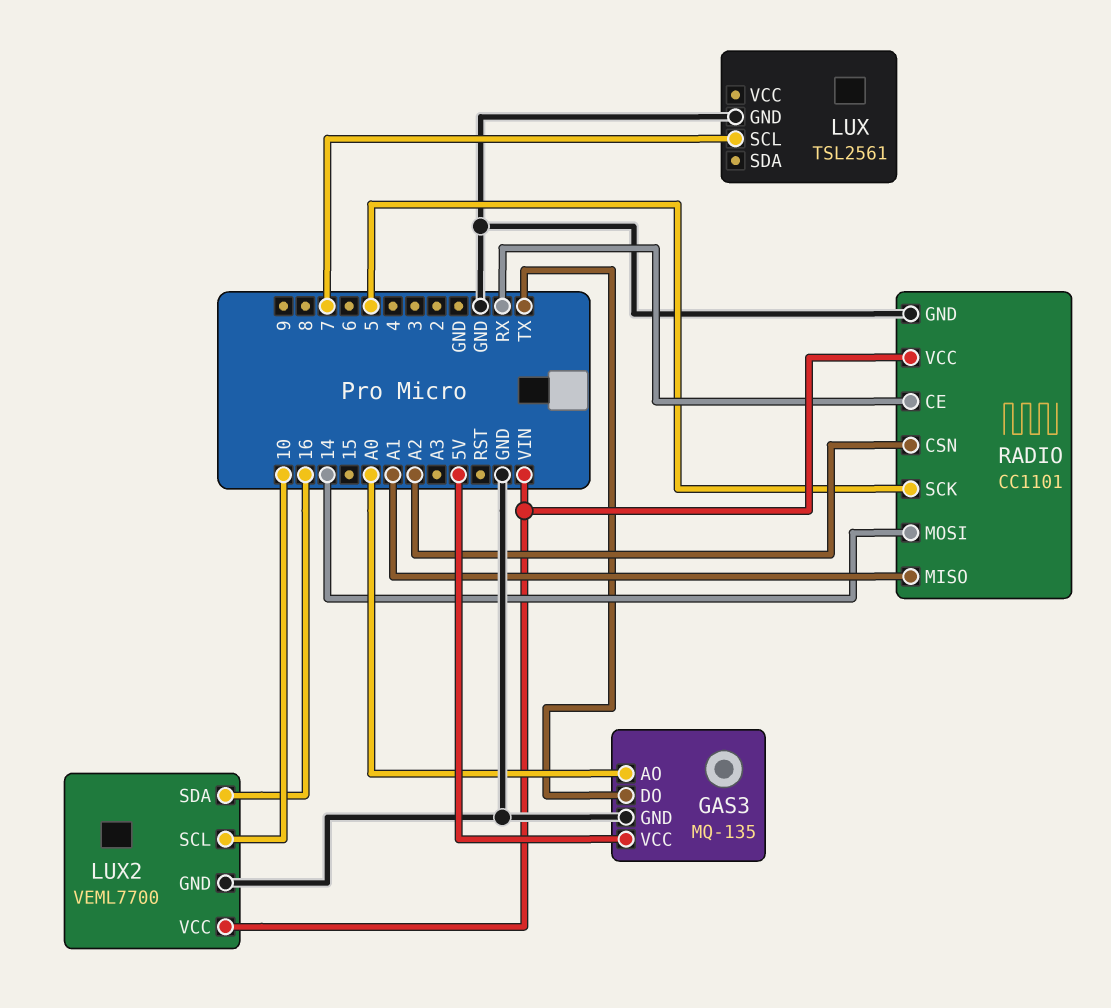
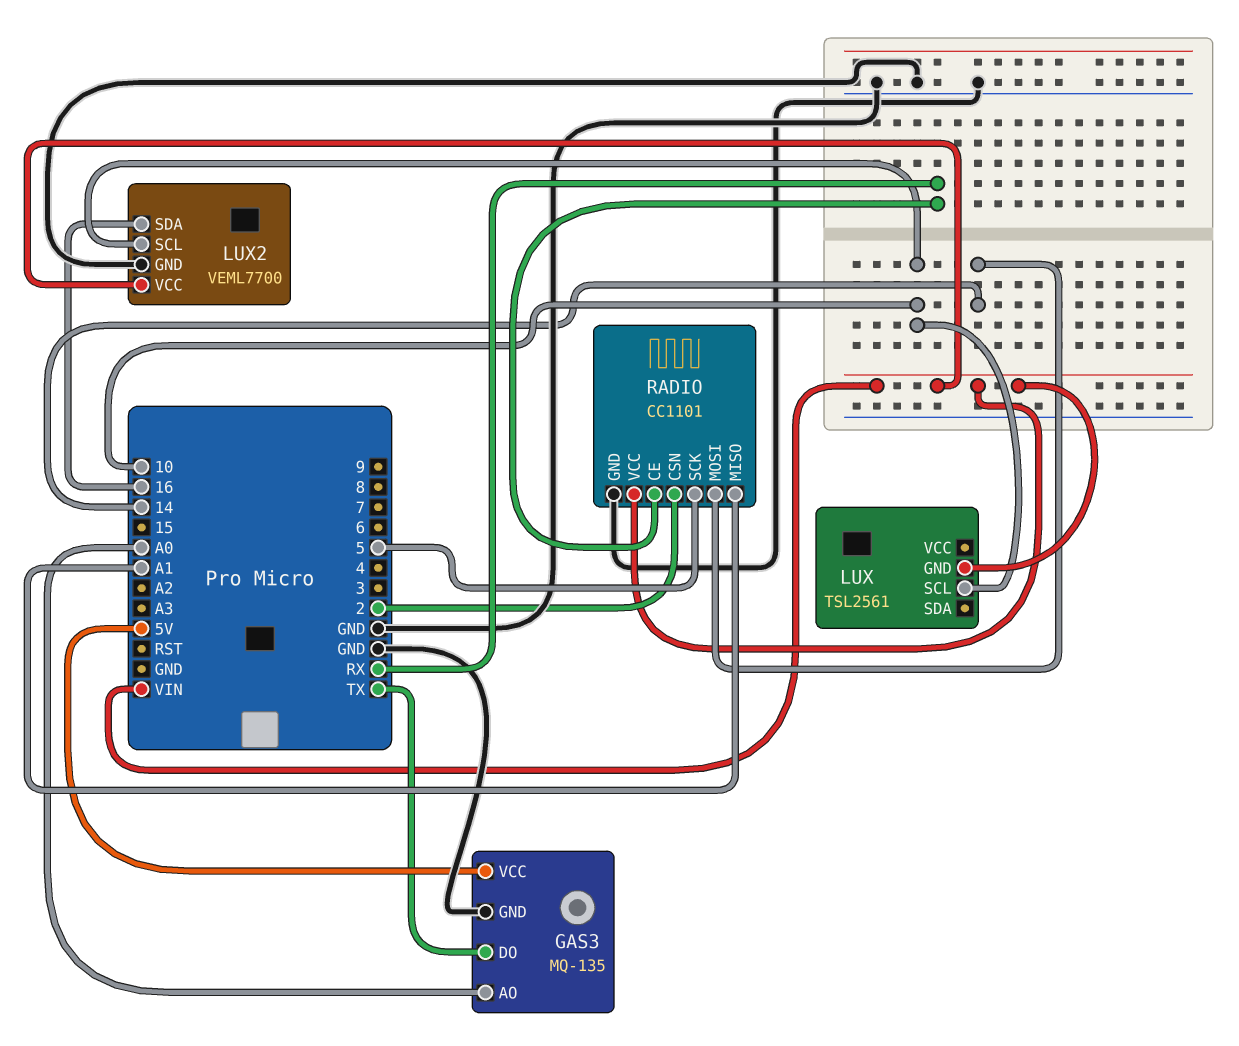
LUX pin GND: GND -> VIN
LUX pin SCL: 7 -> 10
RADIO pin CSN: A2 -> 2

